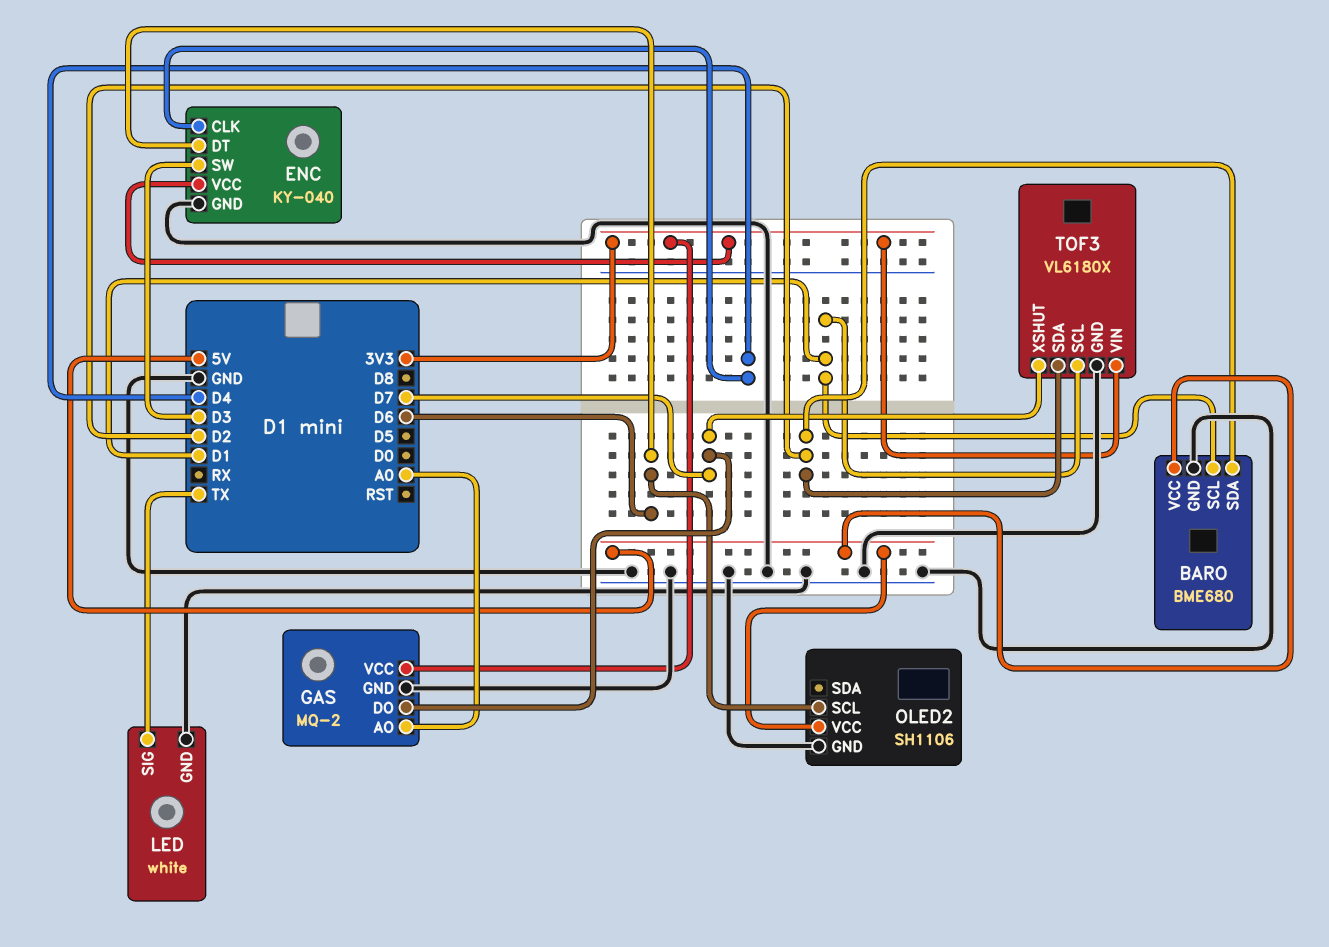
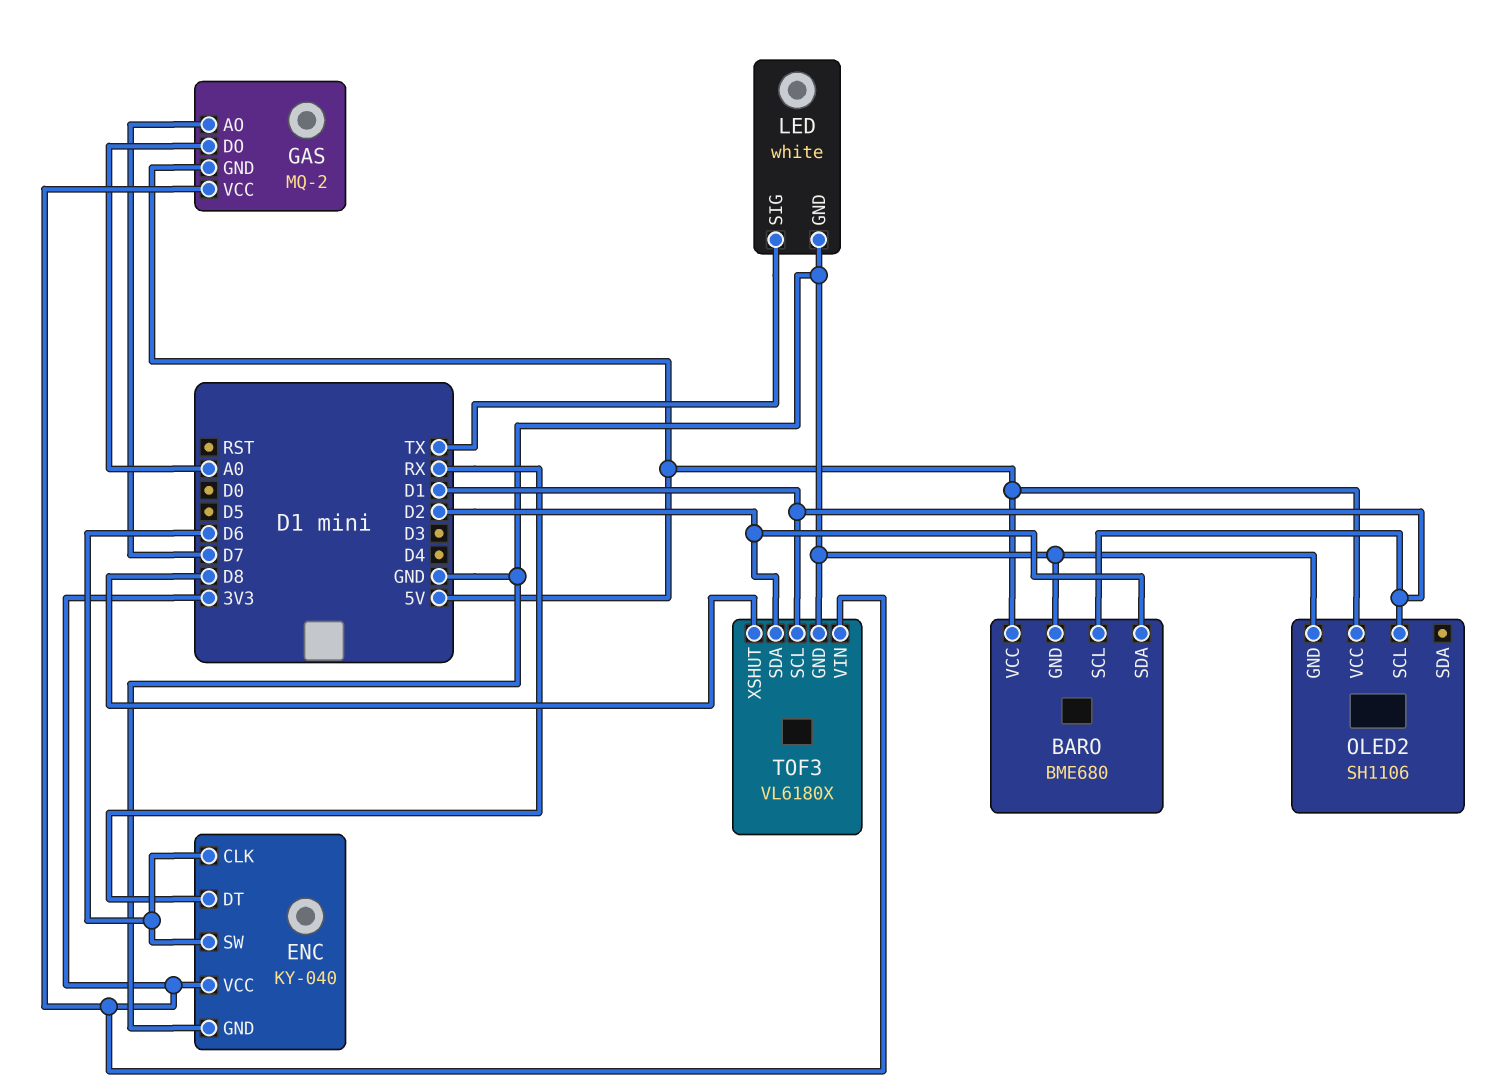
ENC pin CLK: D4 -> D6
ENC pin DT: D6 -> RX
ENC pin SW: D3 -> D6
GAS pin AO: A0 -> D7
GAS pin DO: D7 -> A0
GAS pin GND: GND -> 5V
OLED2 pin SCL: D6 -> D1
TOF3 pin XSHUT: D7 -> D8

